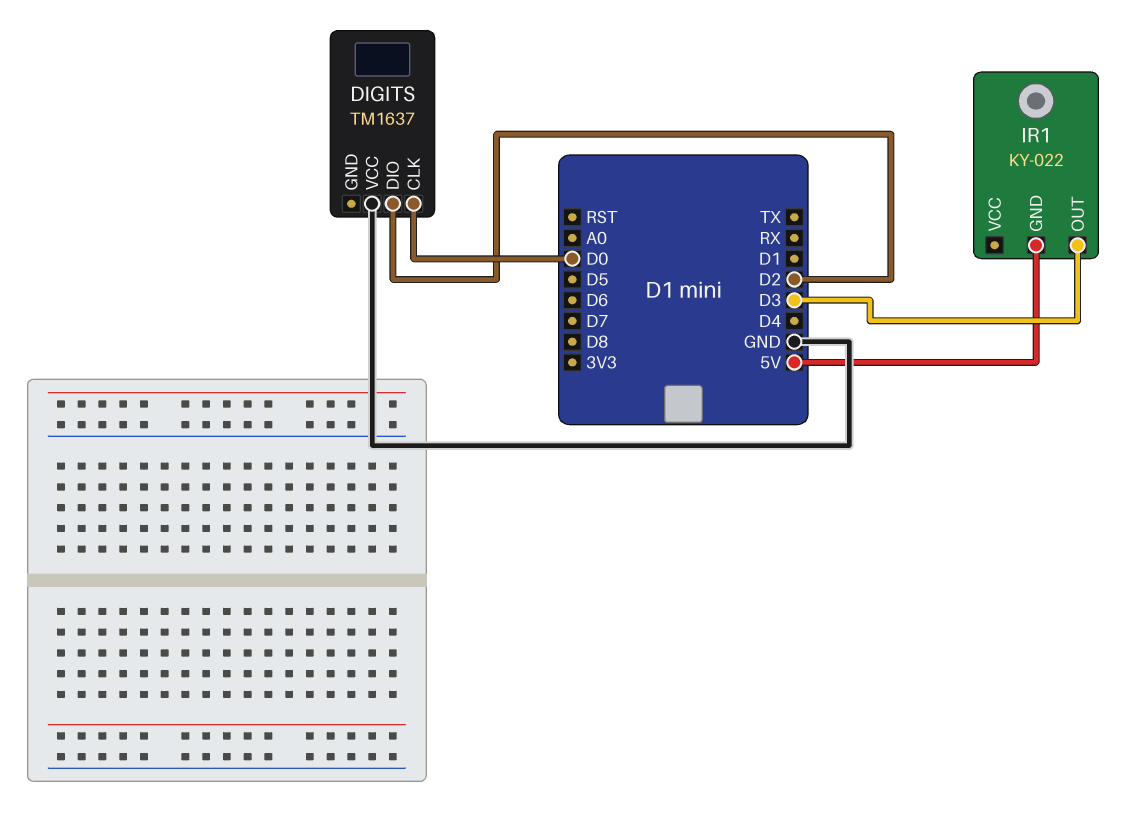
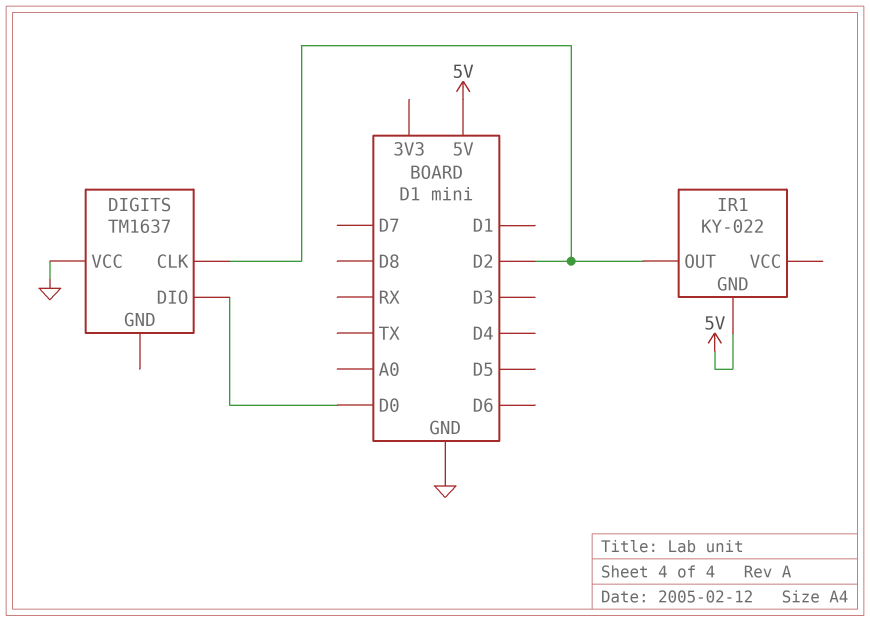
DIGITS pin CLK: D0 -> D2
DIGITS pin DIO: D2 -> D0
IR1 pin OUT: D3 -> D2

